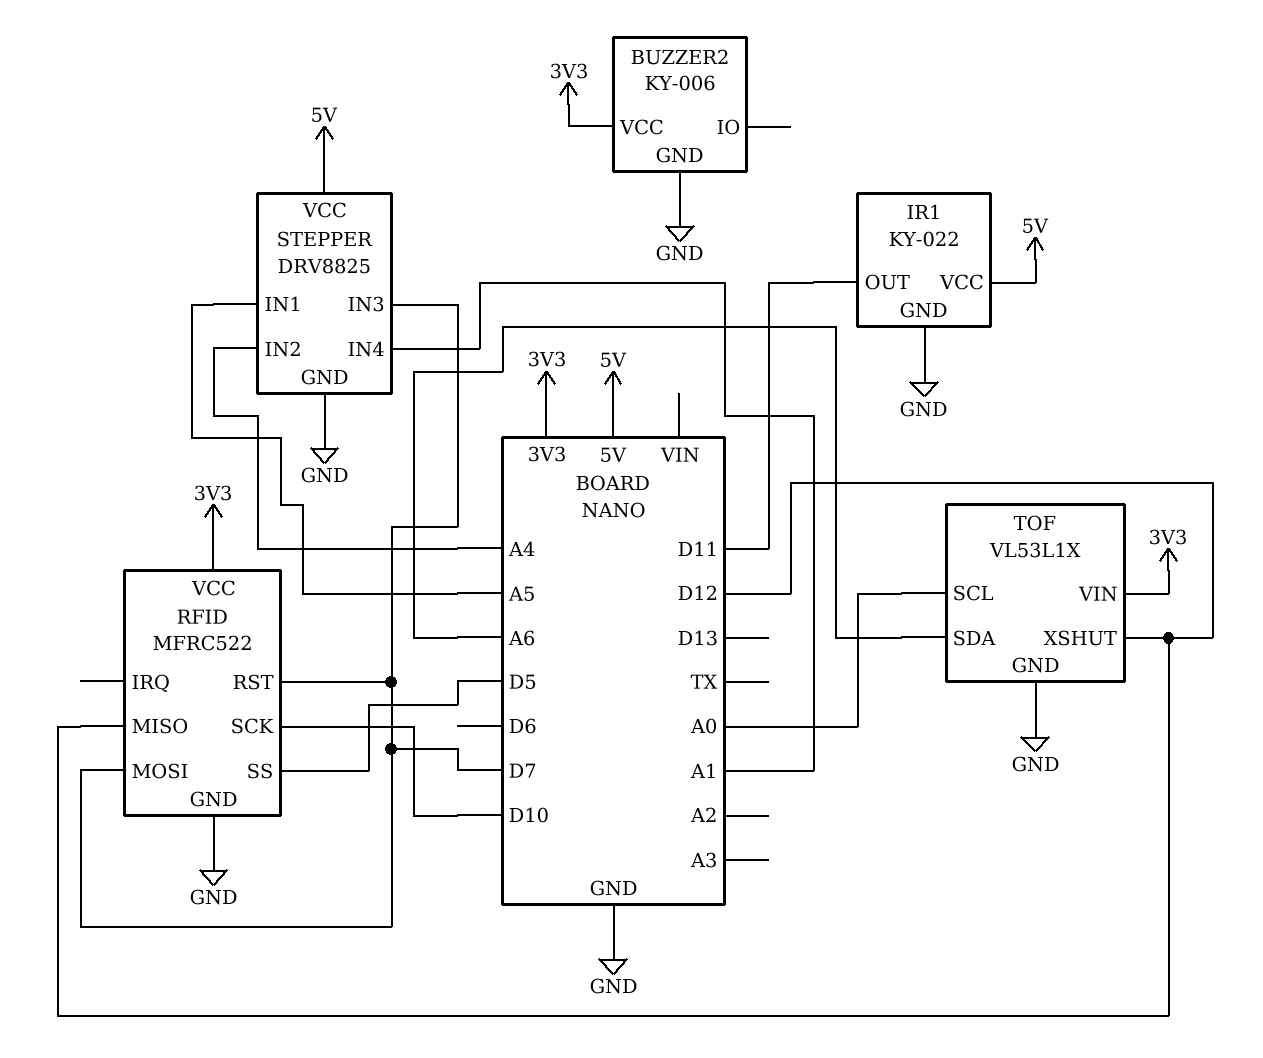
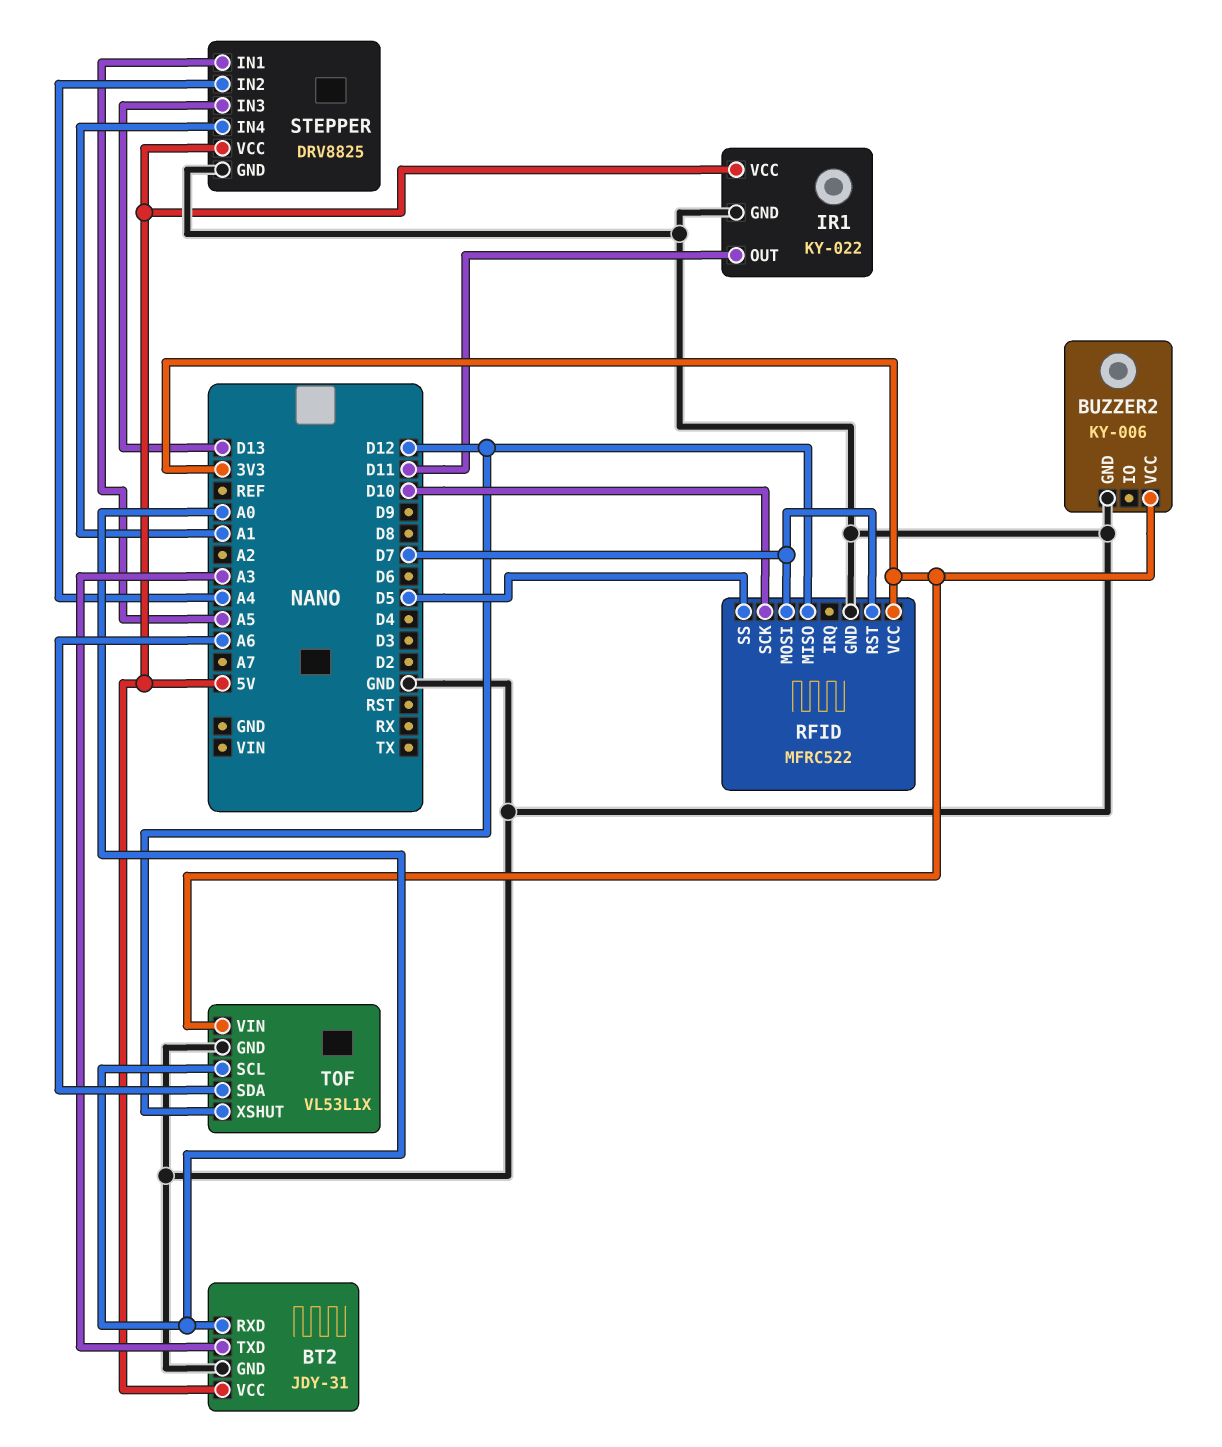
BT2: none -> JDY-31
BT2 pin GND: none -> GND
BT2 pin RXD: none -> A0
BT2 pin TXD: none -> A3
BT2 pin VCC: none -> 5V
STEPPER pin IN3: D7 -> D13

